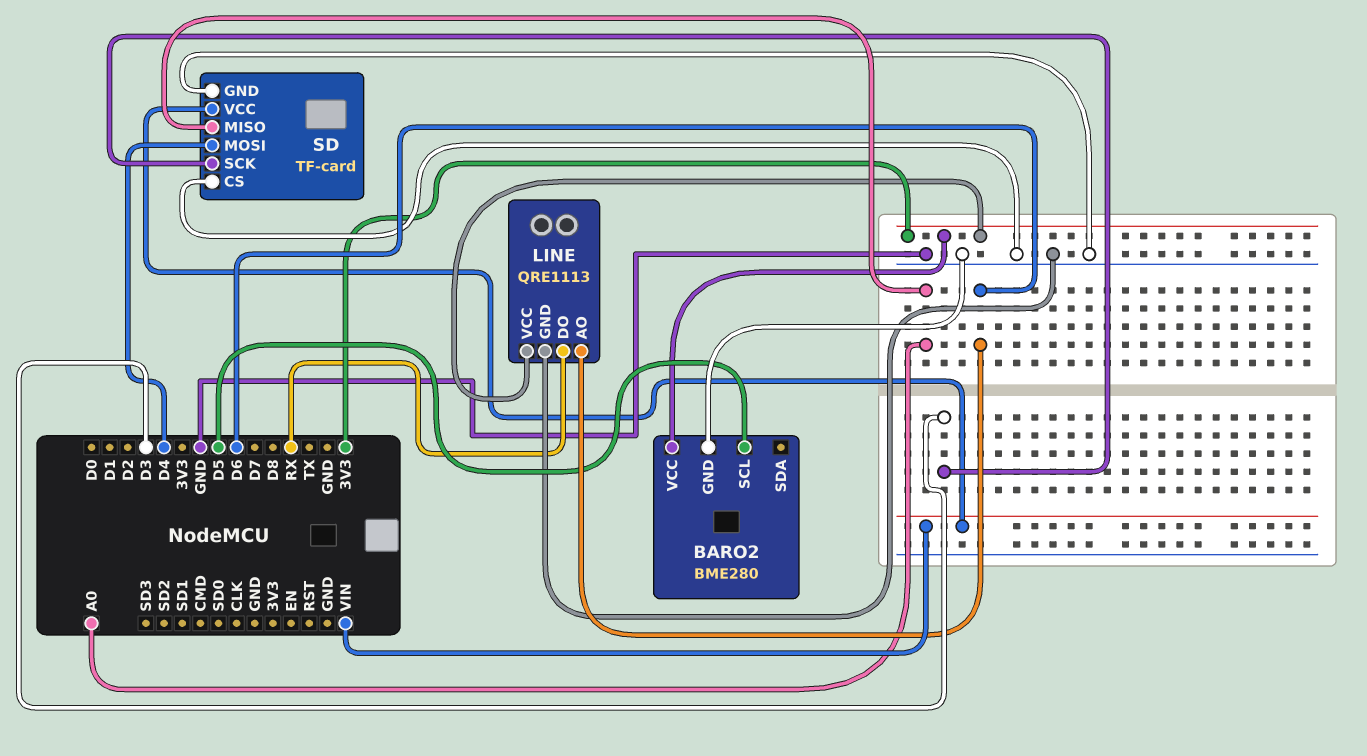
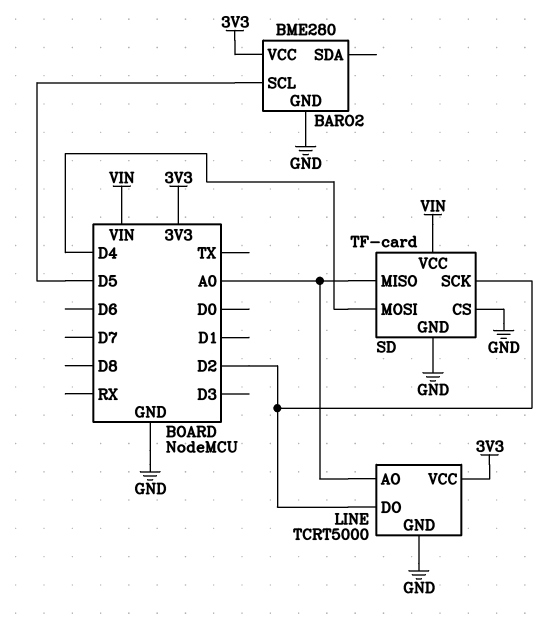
LINE: QRE1113 -> TCRT5000
LINE pin AO: D6 -> A0
LINE pin DO: RX -> D2
SD pin SCK: D3 -> D2

